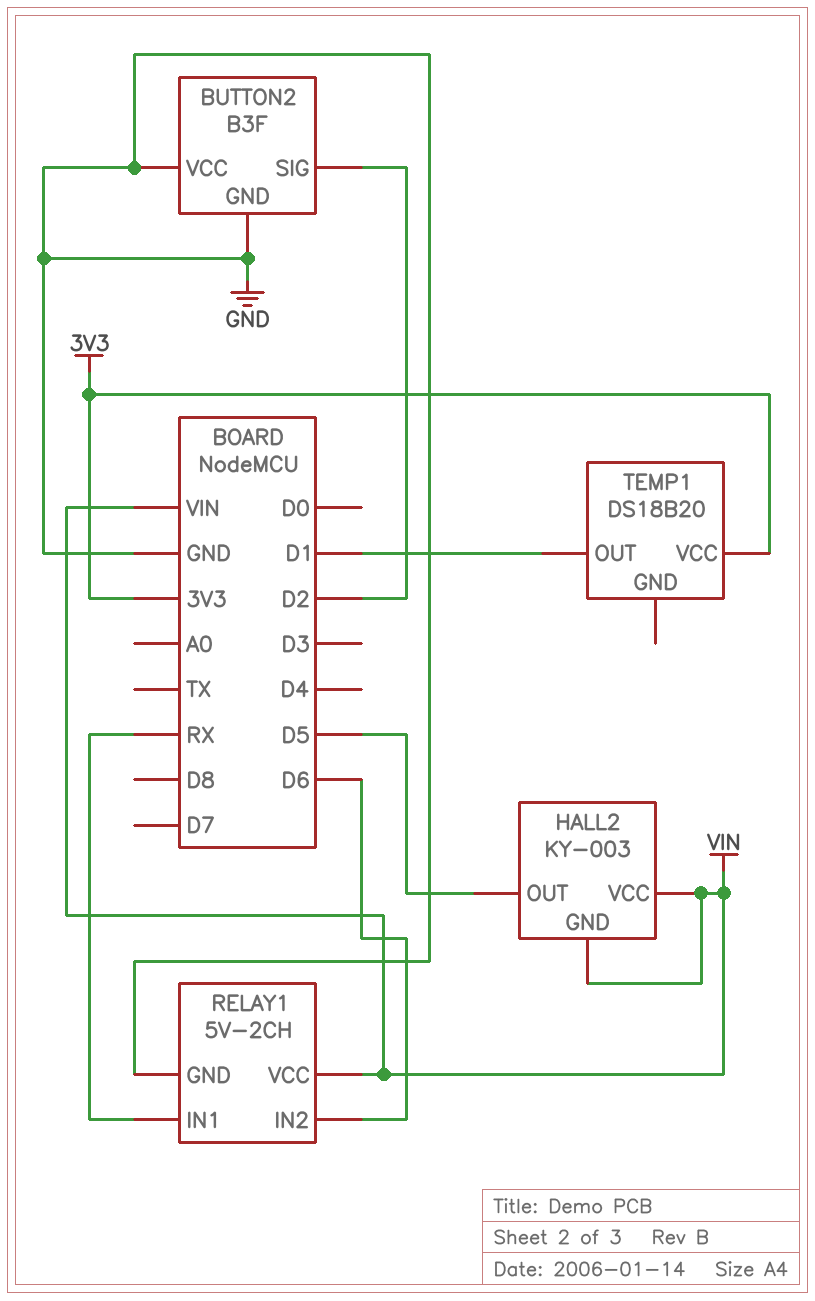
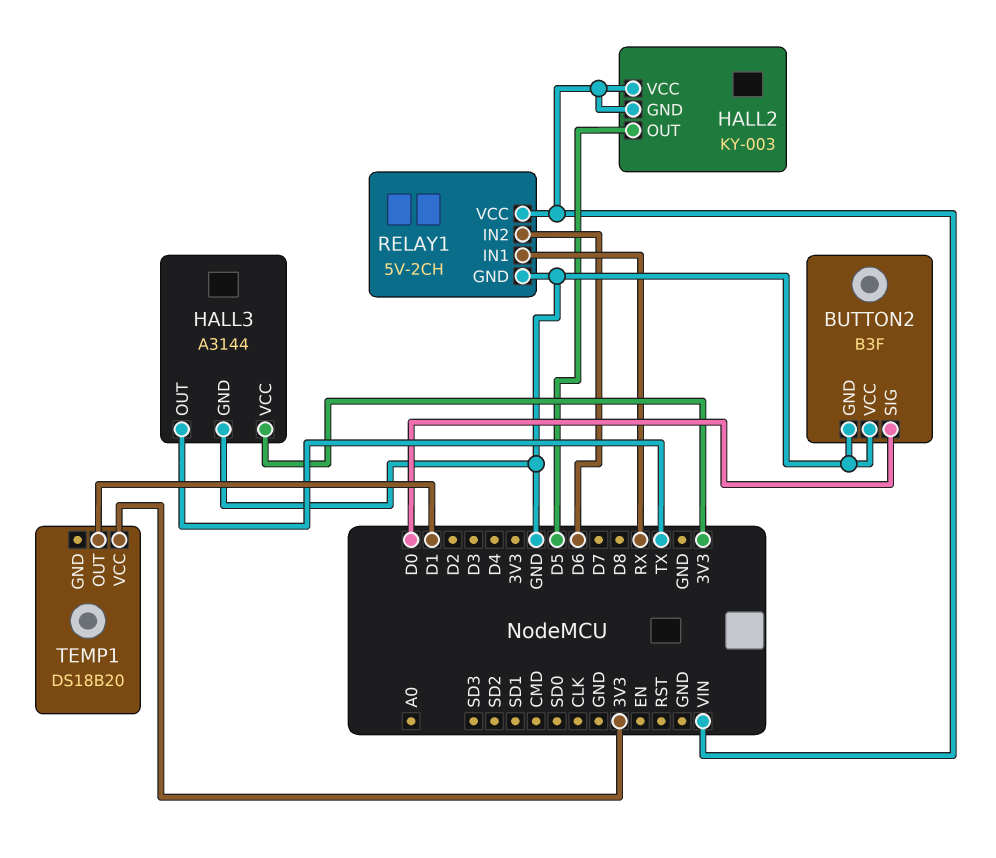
BUTTON2 pin SIG: D2 -> D0
HALL3: none -> A3144
HALL3 pin GND: none -> GND
HALL3 pin OUT: none -> TX
HALL3 pin VCC: none -> 3V3

